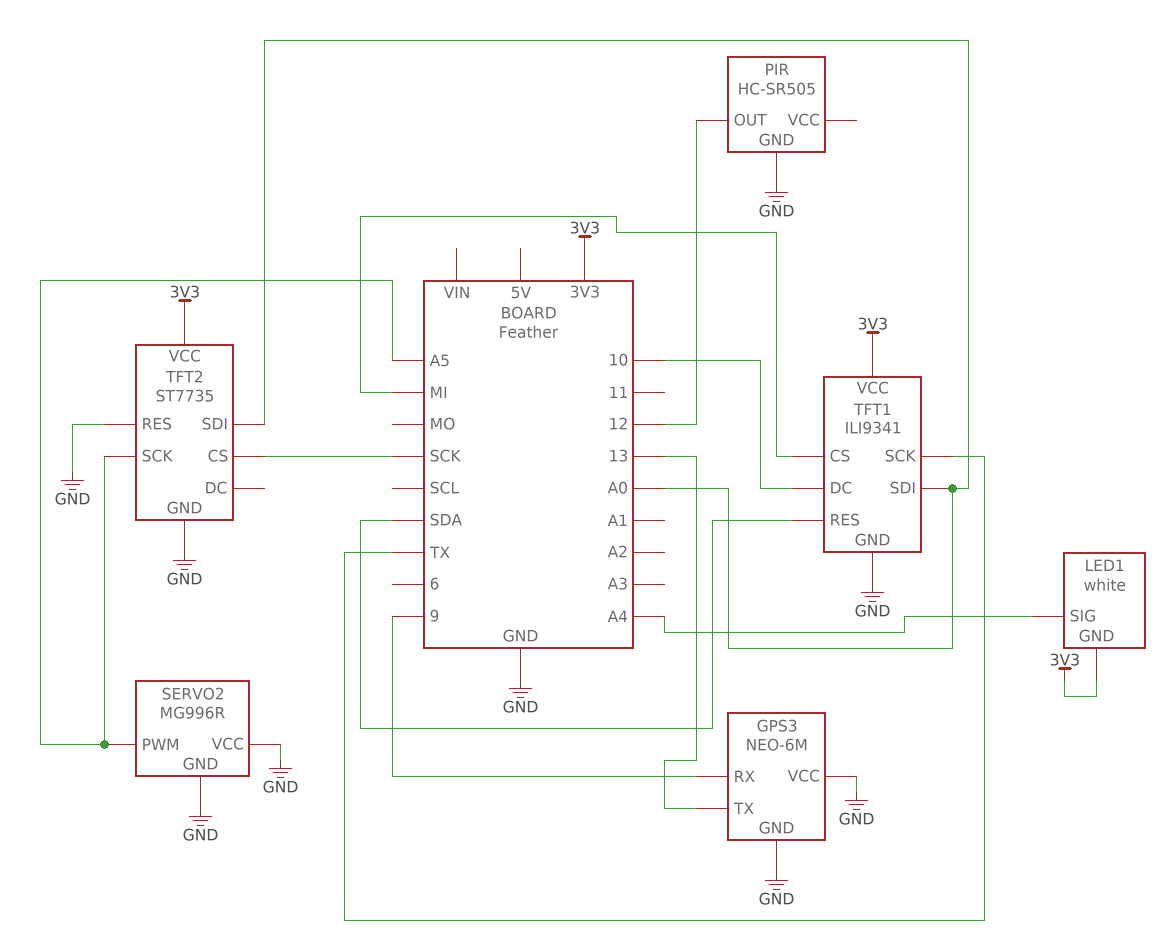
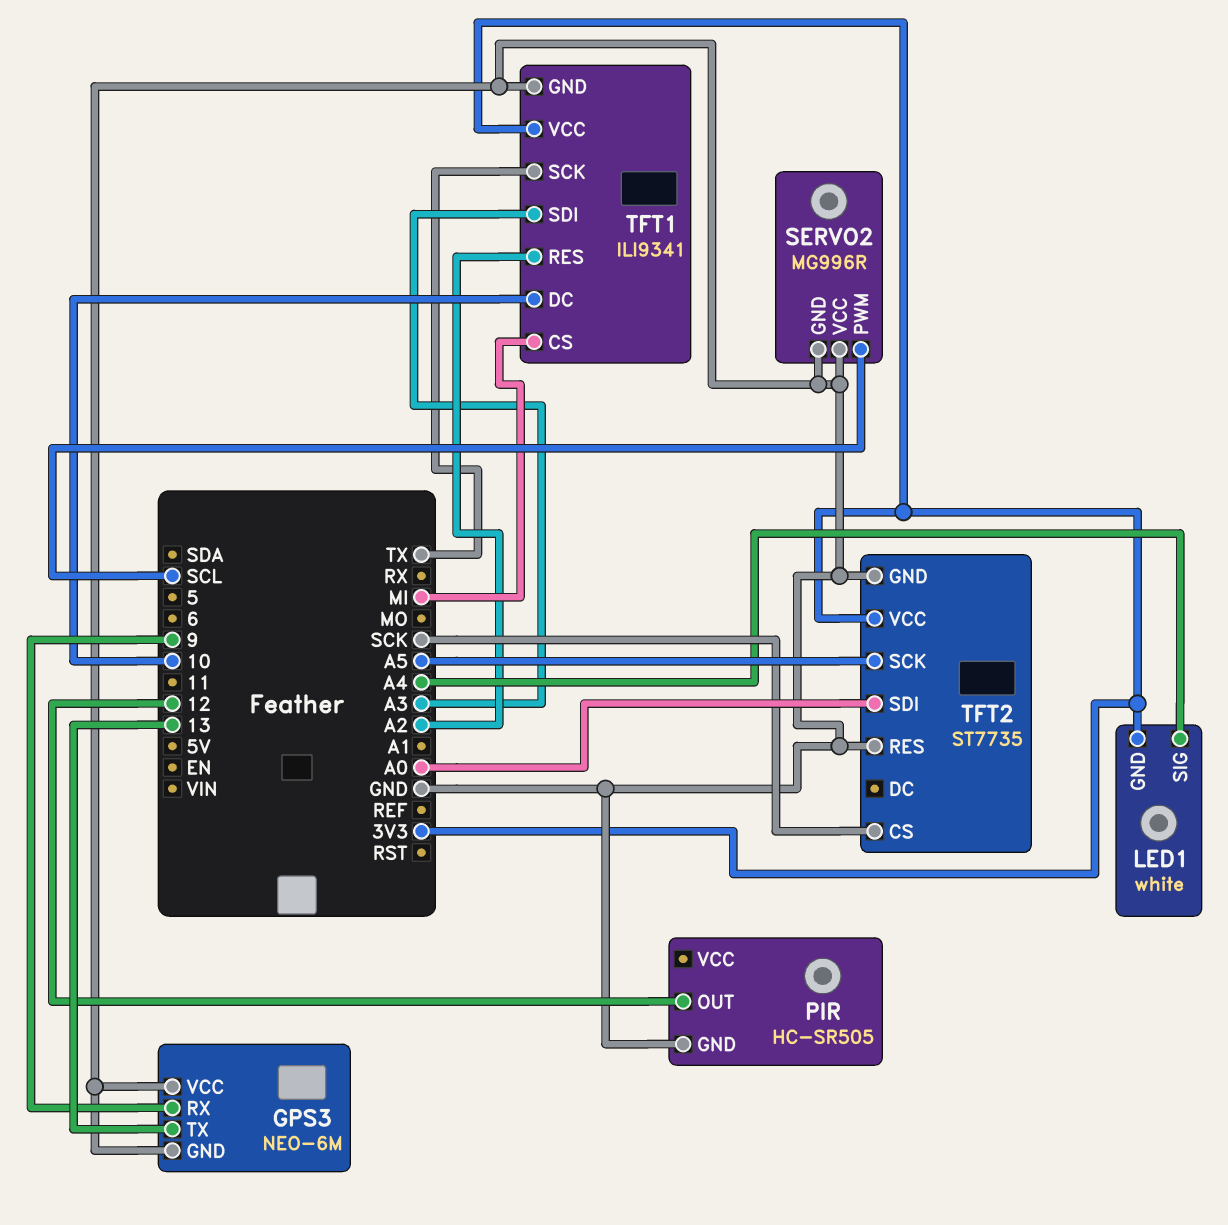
SERVO2 pin PWM: A5 -> SCL
TFT1 pin RES: SDA -> A2
TFT1 pin SDI: A0 -> A3

